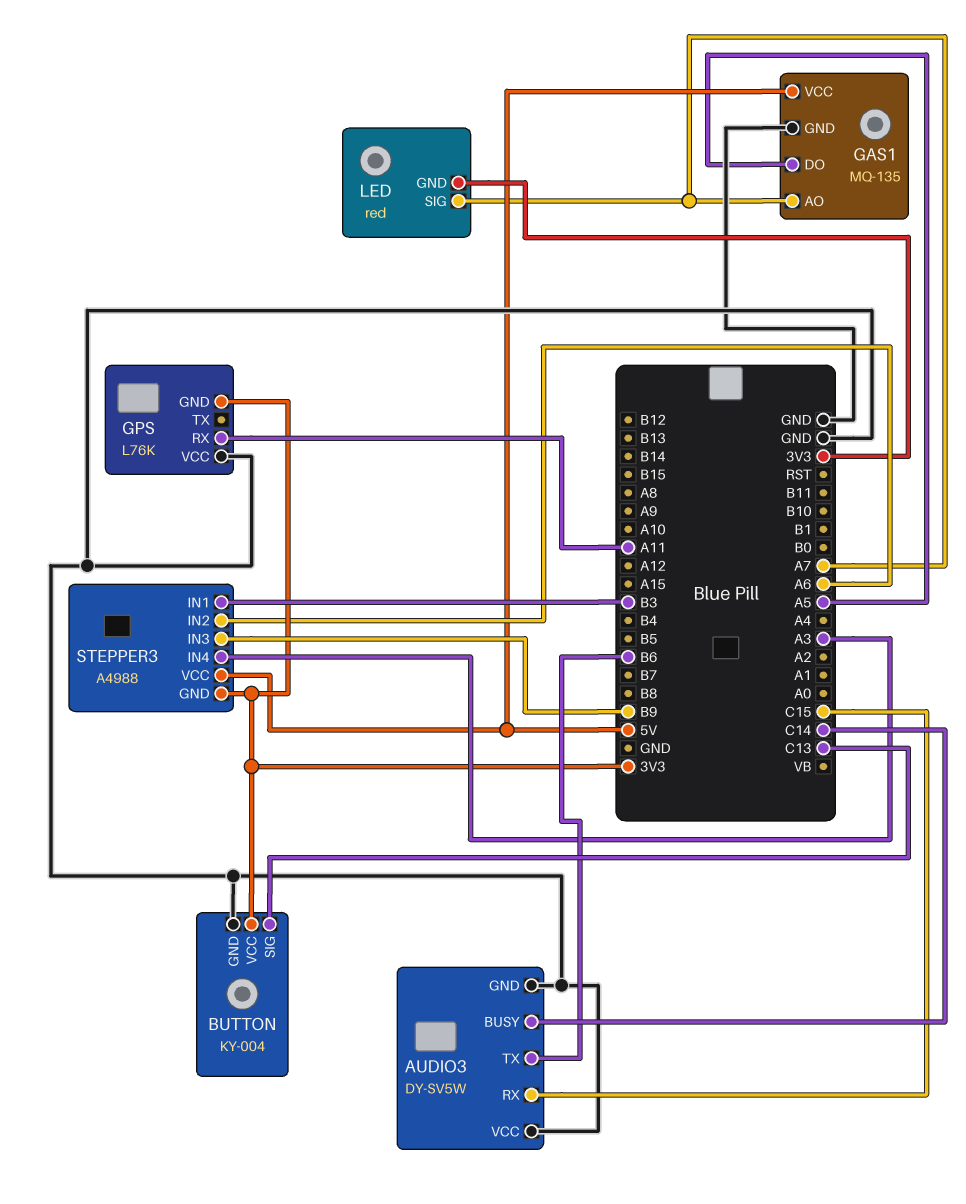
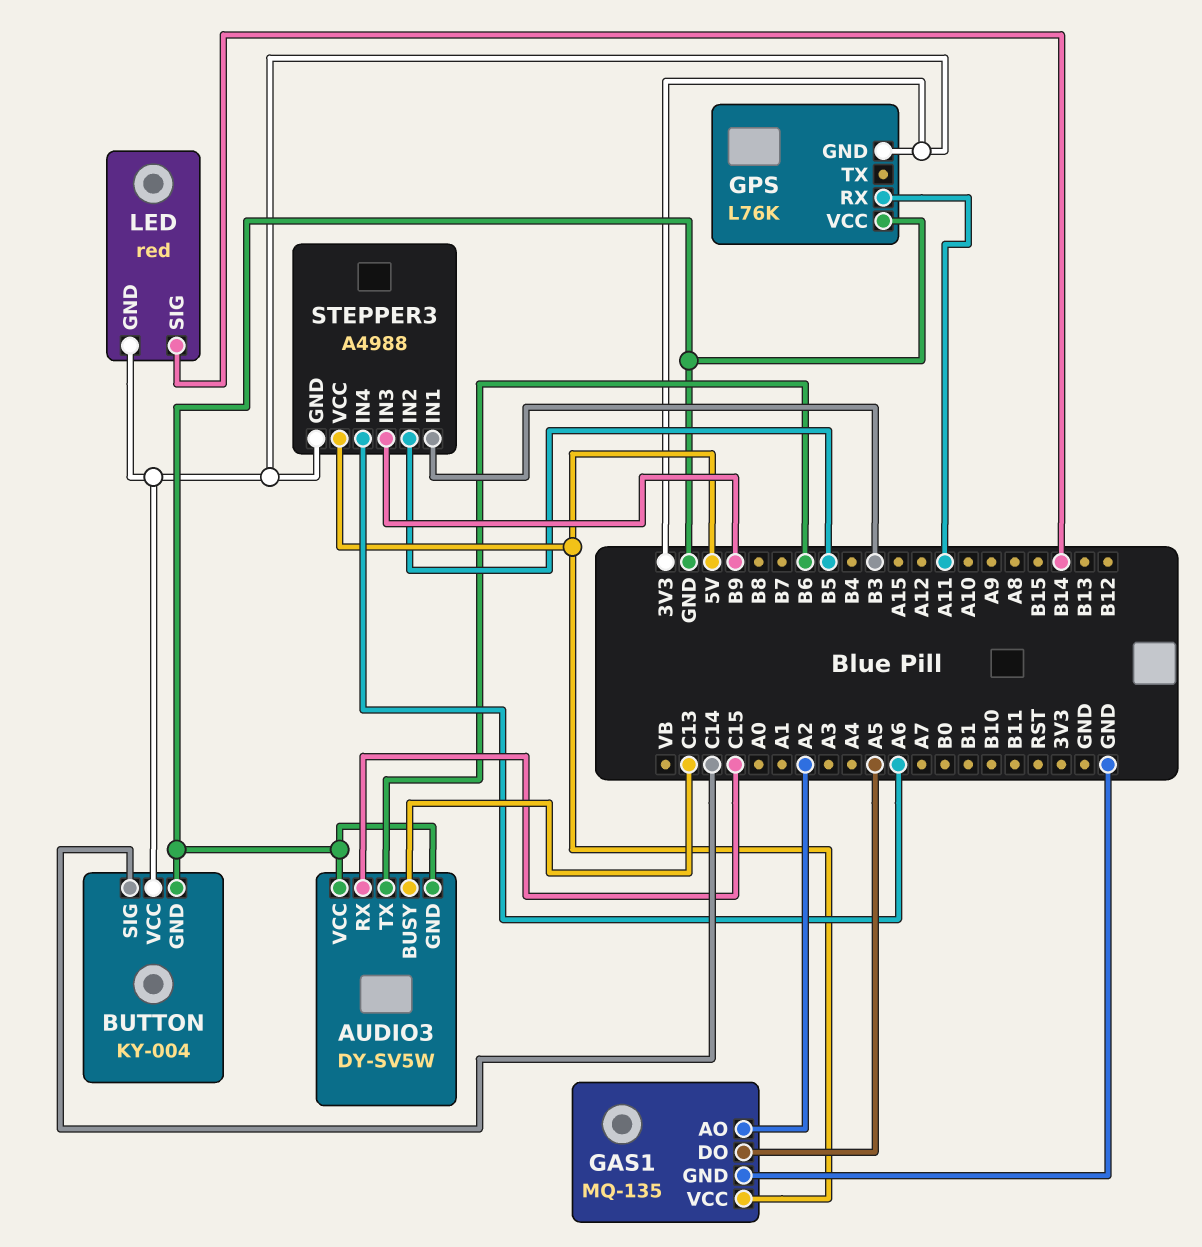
AUDIO3 pin BUSY: C14 -> C13
BUTTON pin SIG: C13 -> C14
GAS1 pin AO: A7 -> A2
LED pin SIG: A7 -> B14
STEPPER3 pin IN2: A6 -> B5
STEPPER3 pin IN4: A3 -> A6

